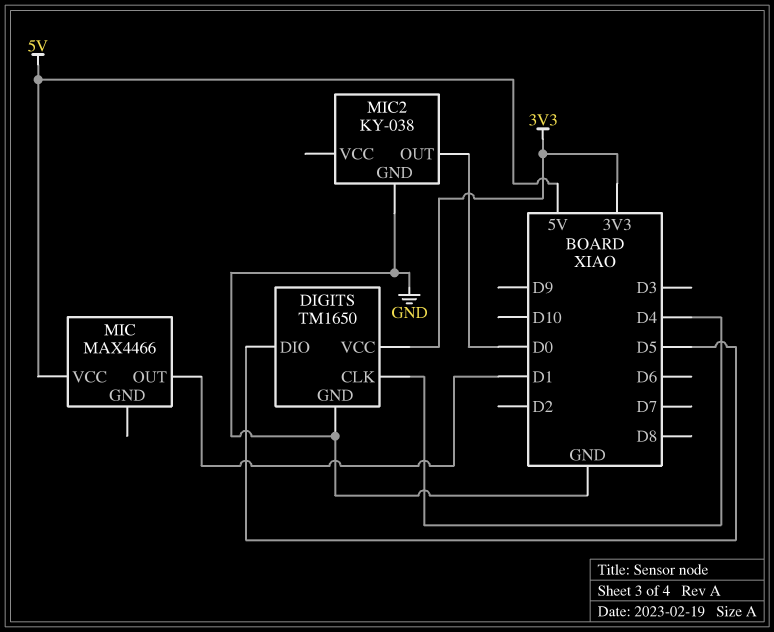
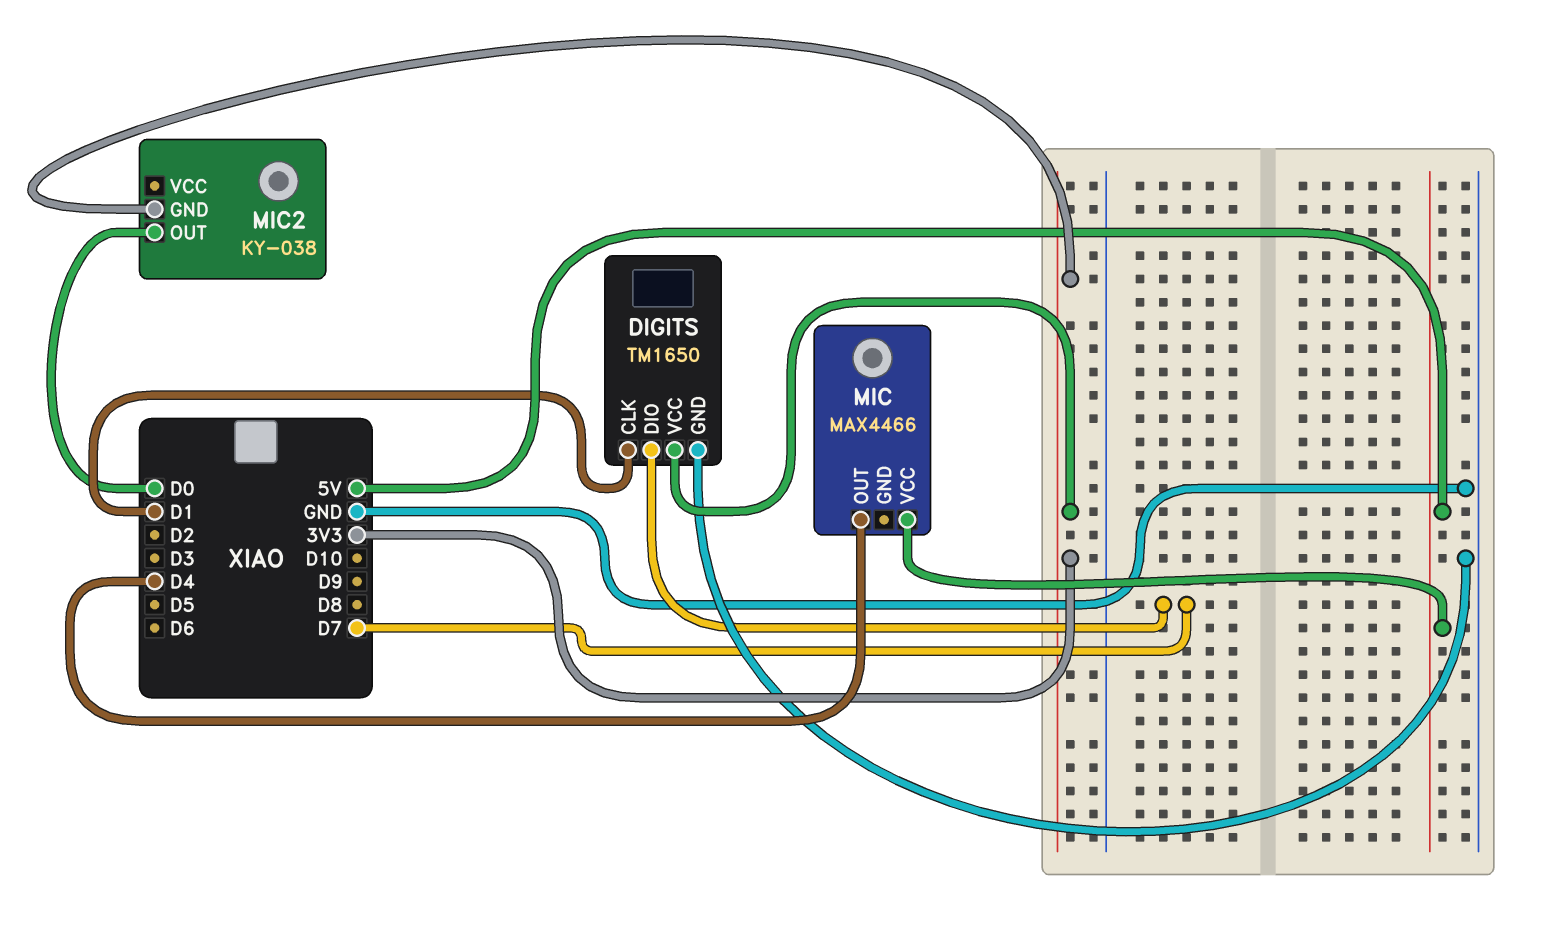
DIGITS pin CLK: D4 -> D1
DIGITS pin DIO: D5 -> D7
MIC pin OUT: D1 -> D4
MIC2 pin GND: GND -> 3V3

